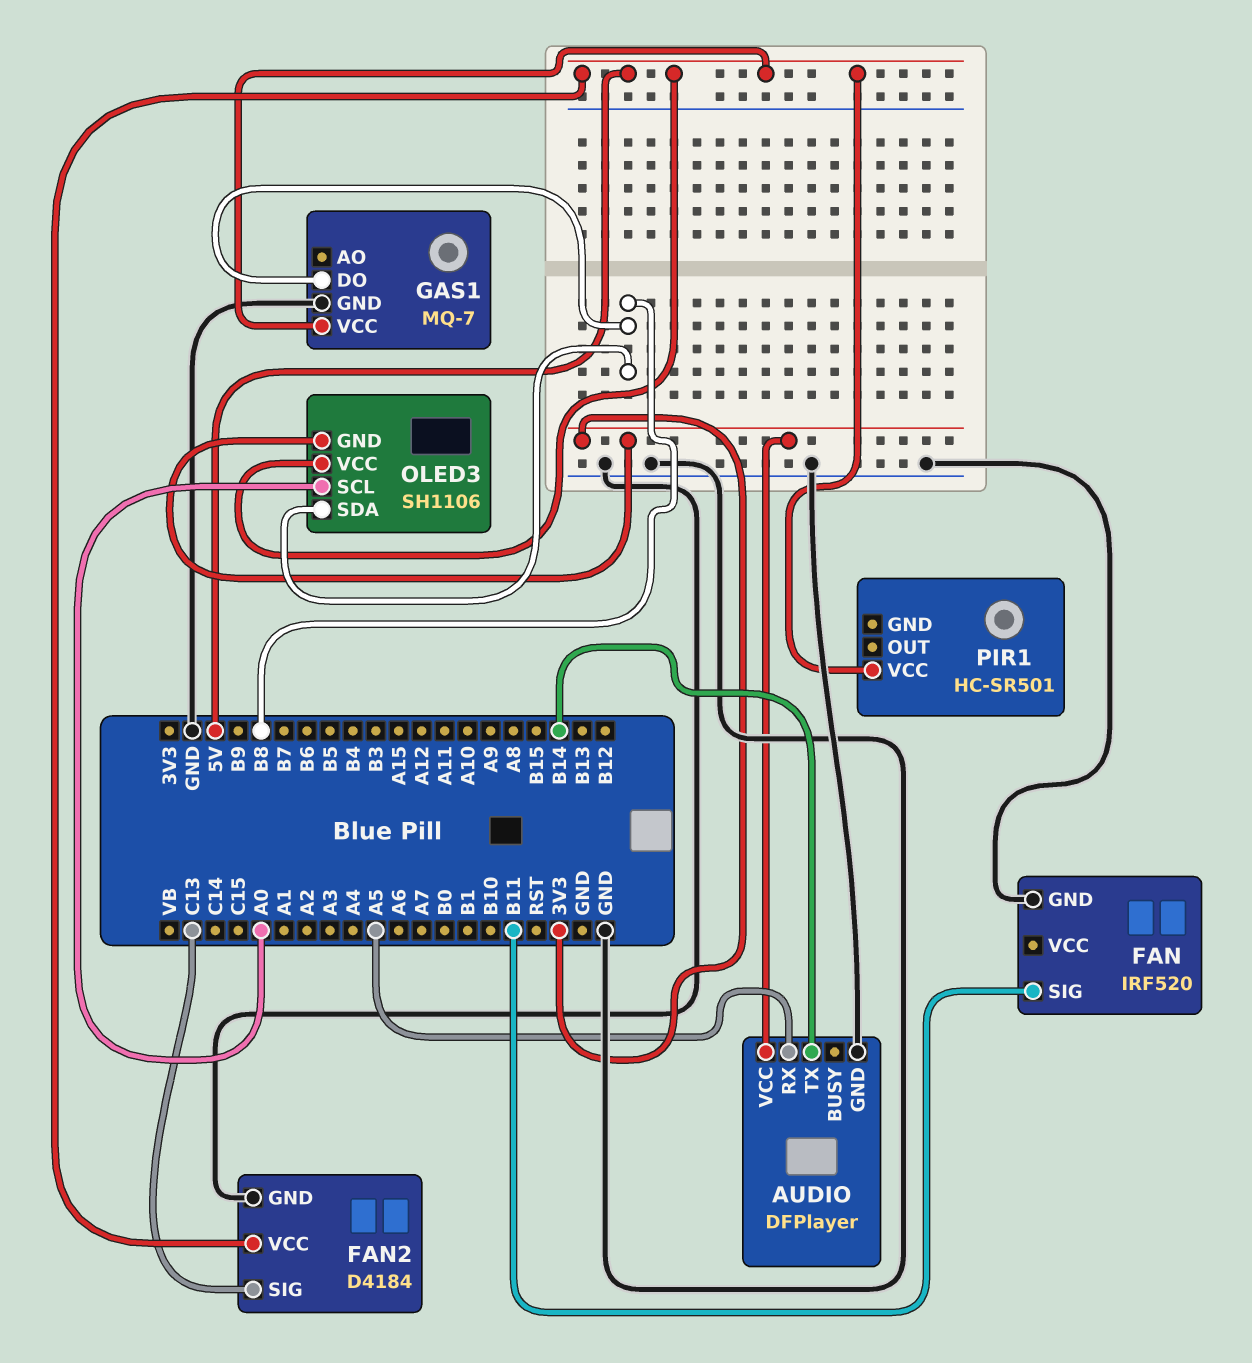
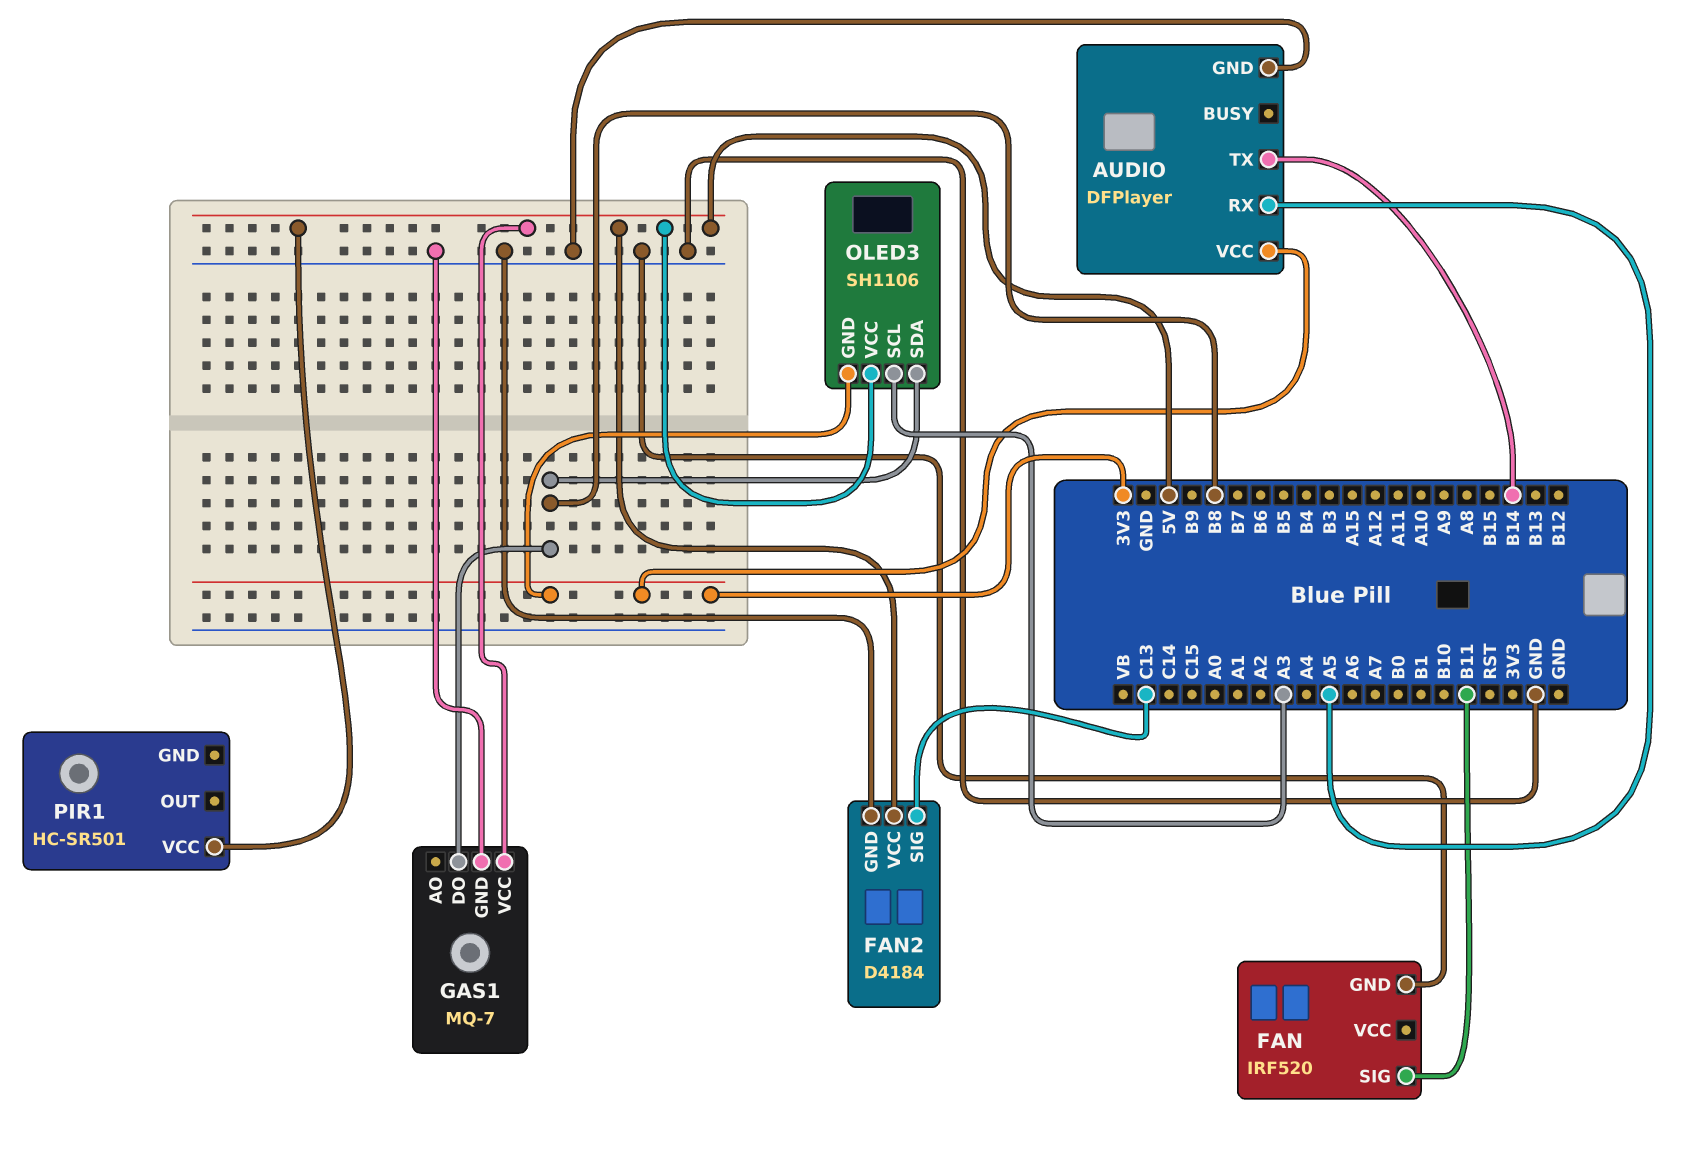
OLED3 pin SCL: A0 -> A3

